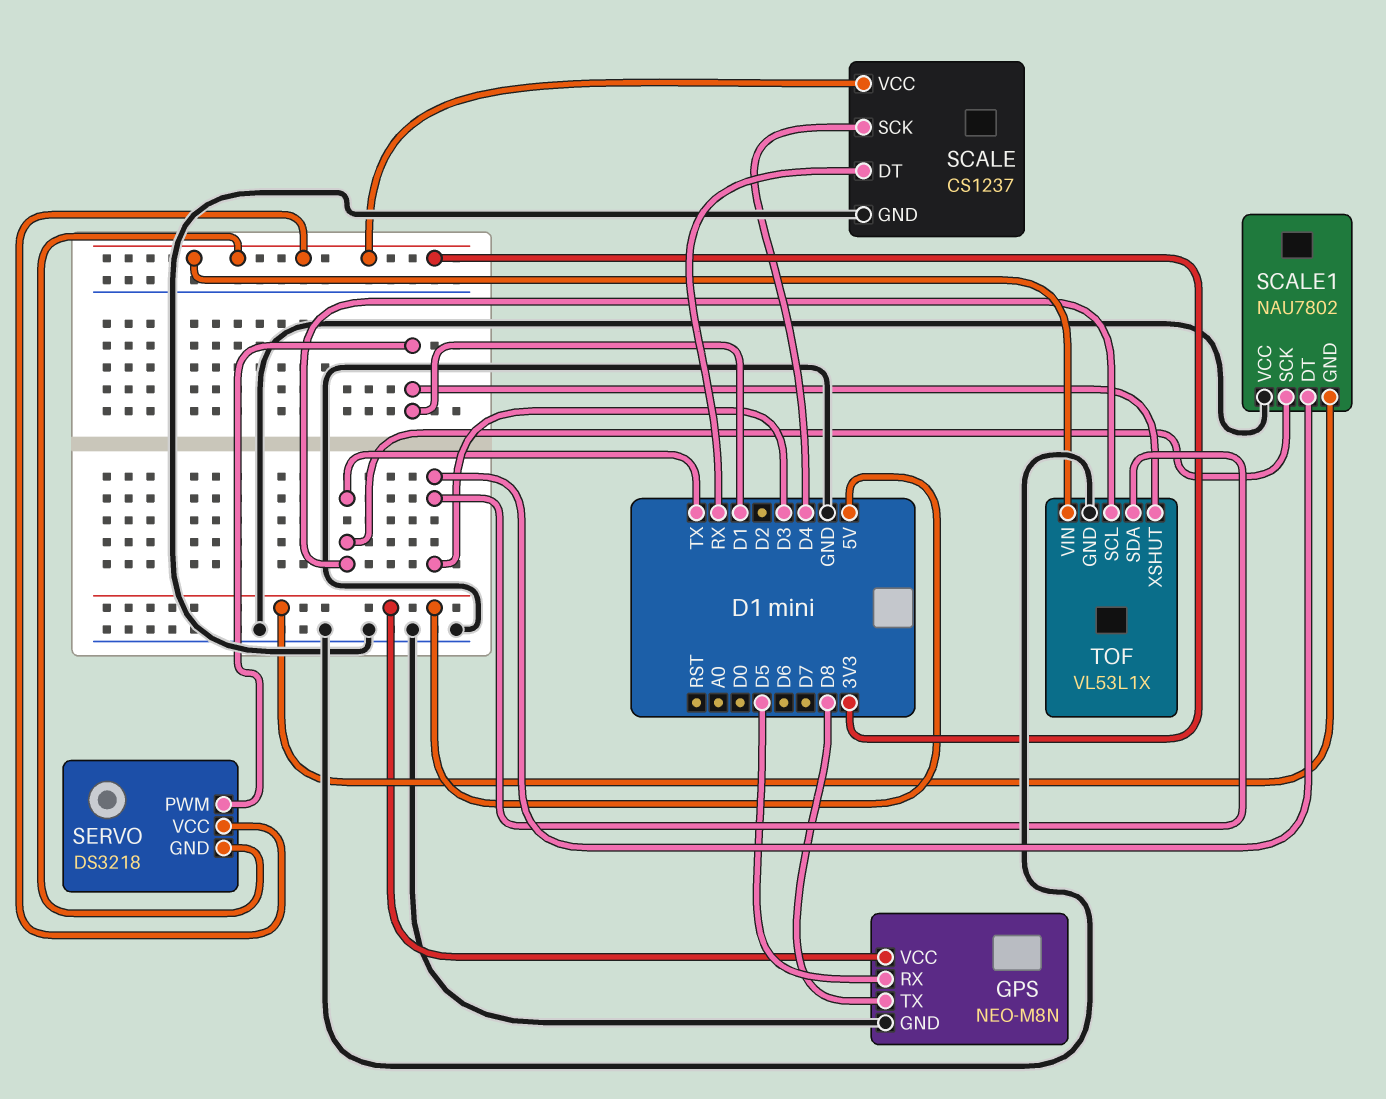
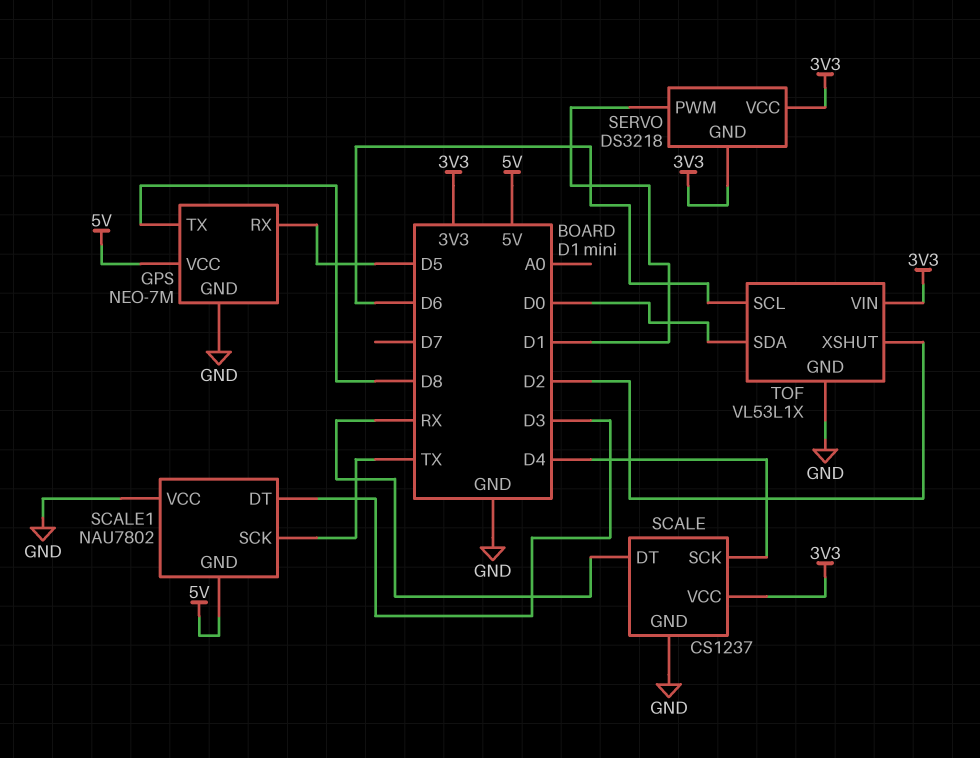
GPS: NEO-M8N -> NEO-7M
TOF pin SCL: TX -> D6
TOF pin SDA: D3 -> D0
TOF pin XSHUT: D1 -> D2

